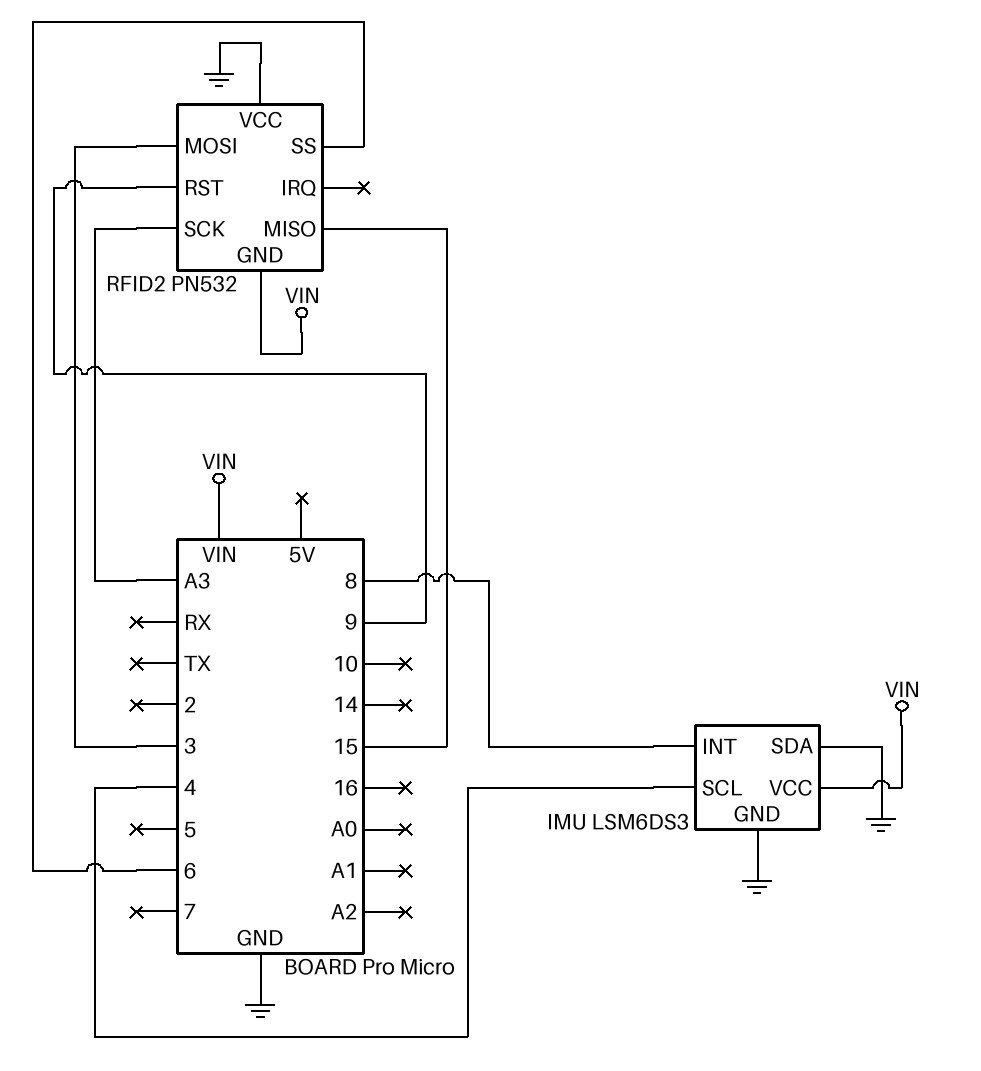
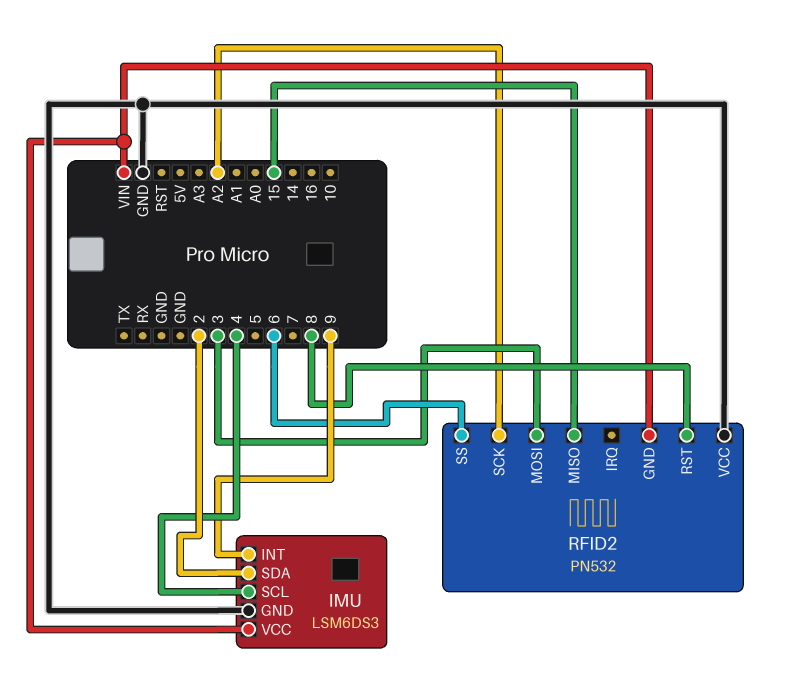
IMU pin INT: 8 -> 9
IMU pin SDA: GND -> 2
RFID2 pin RST: 9 -> 8
RFID2 pin SCK: A3 -> A2

